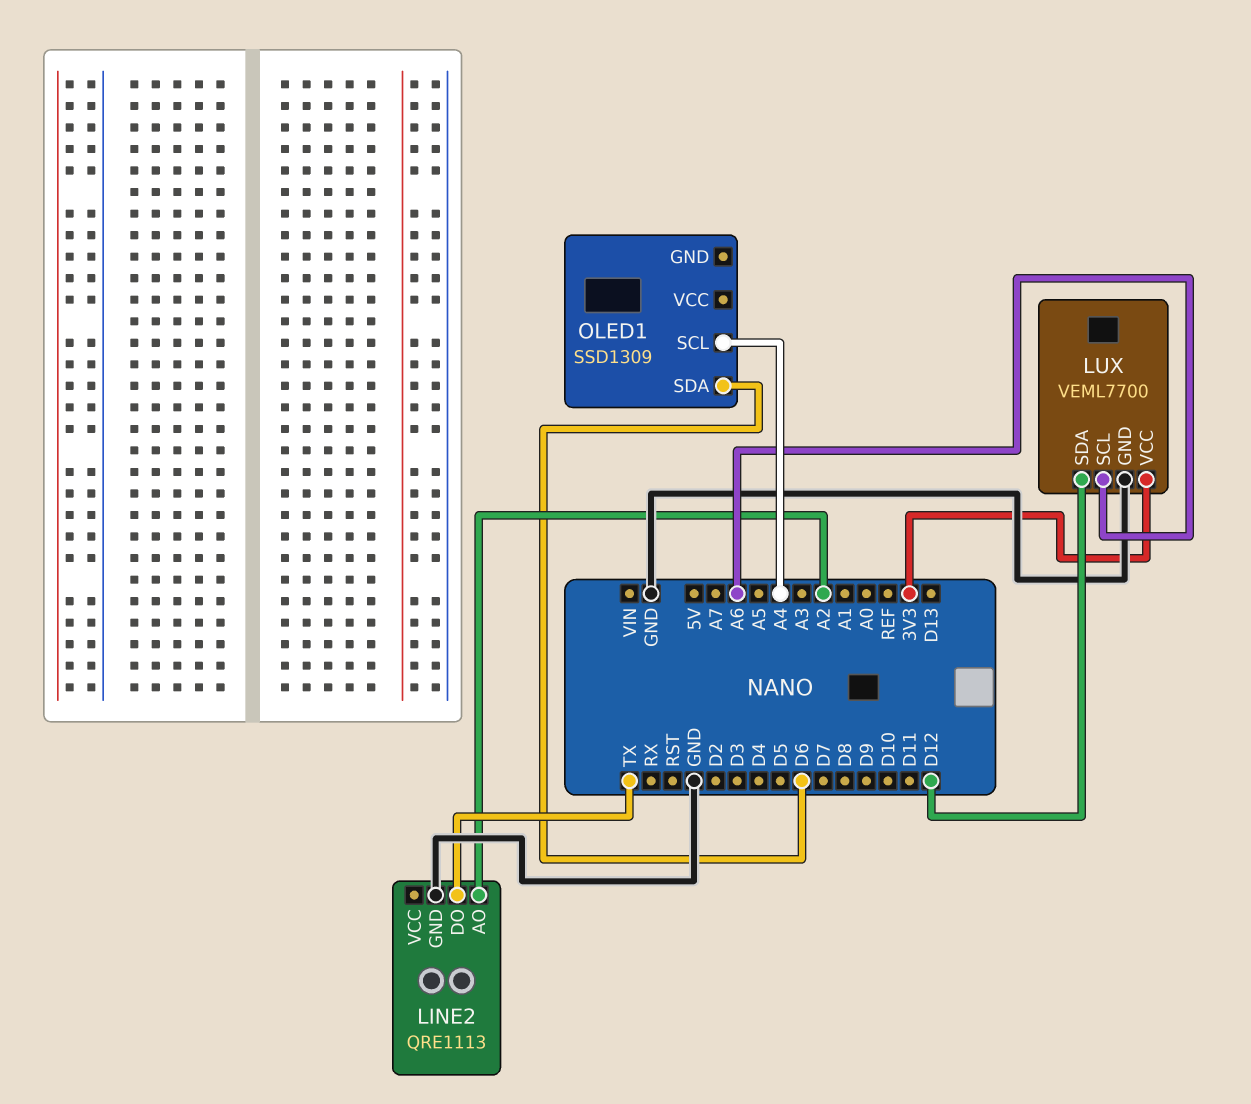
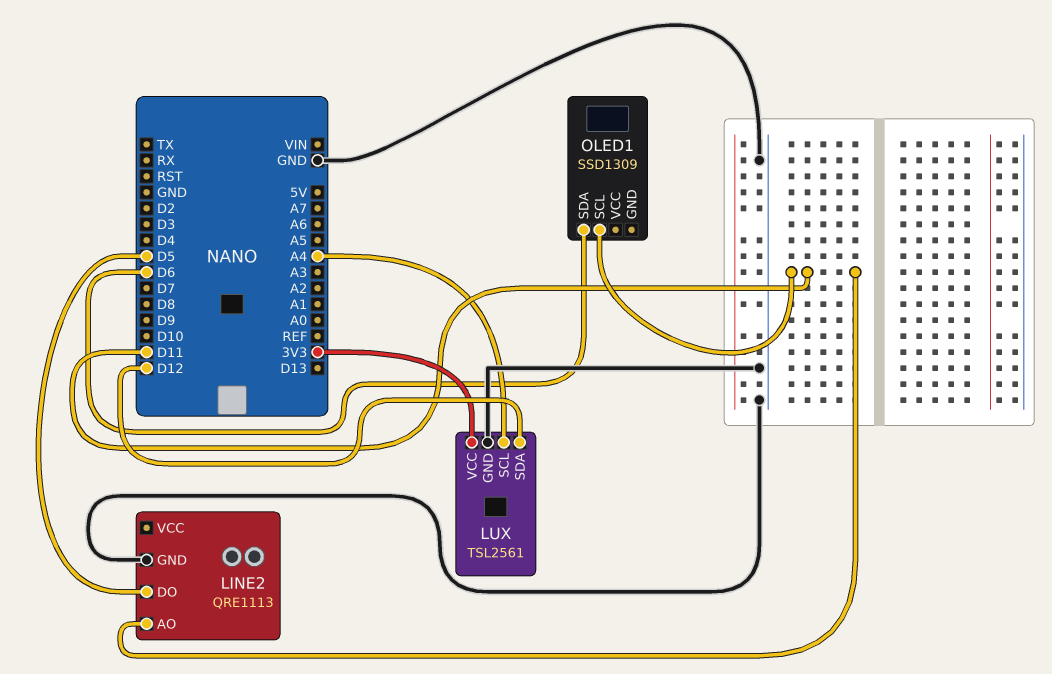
LINE2 pin AO: A2 -> D11
LINE2 pin DO: TX -> D5
LUX: VEML7700 -> TSL2561
LUX pin SCL: A6 -> A4
OLED1 pin SCL: A4 -> D11

